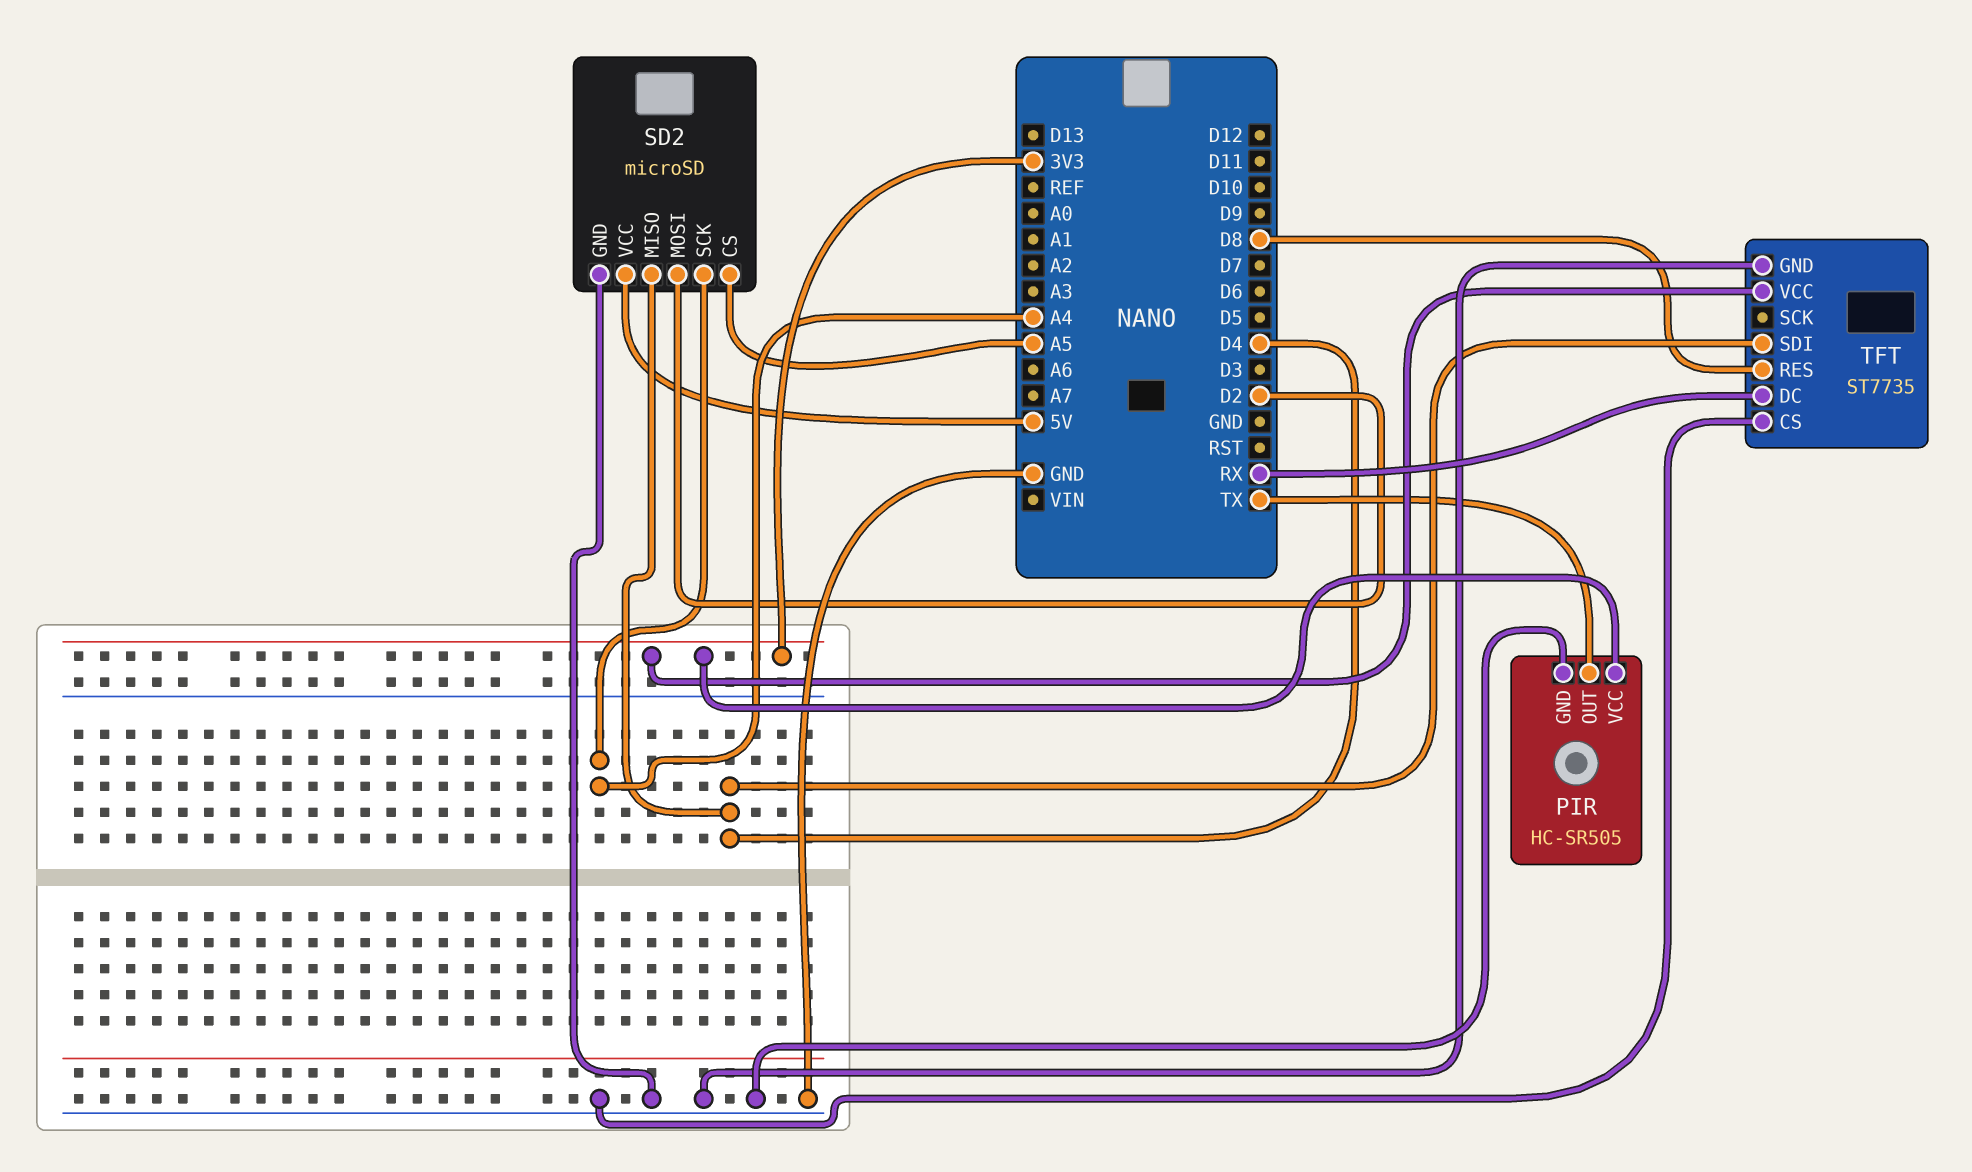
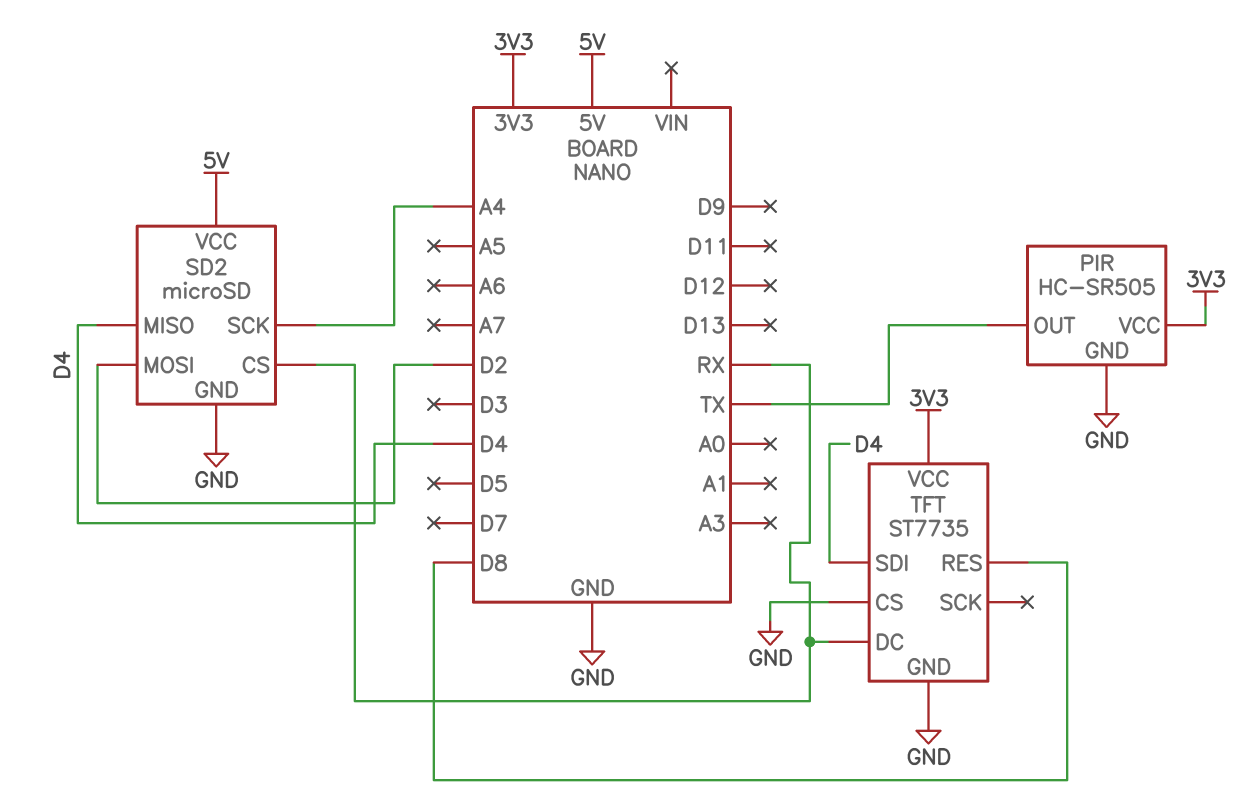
SD2 pin CS: A5 -> RX

